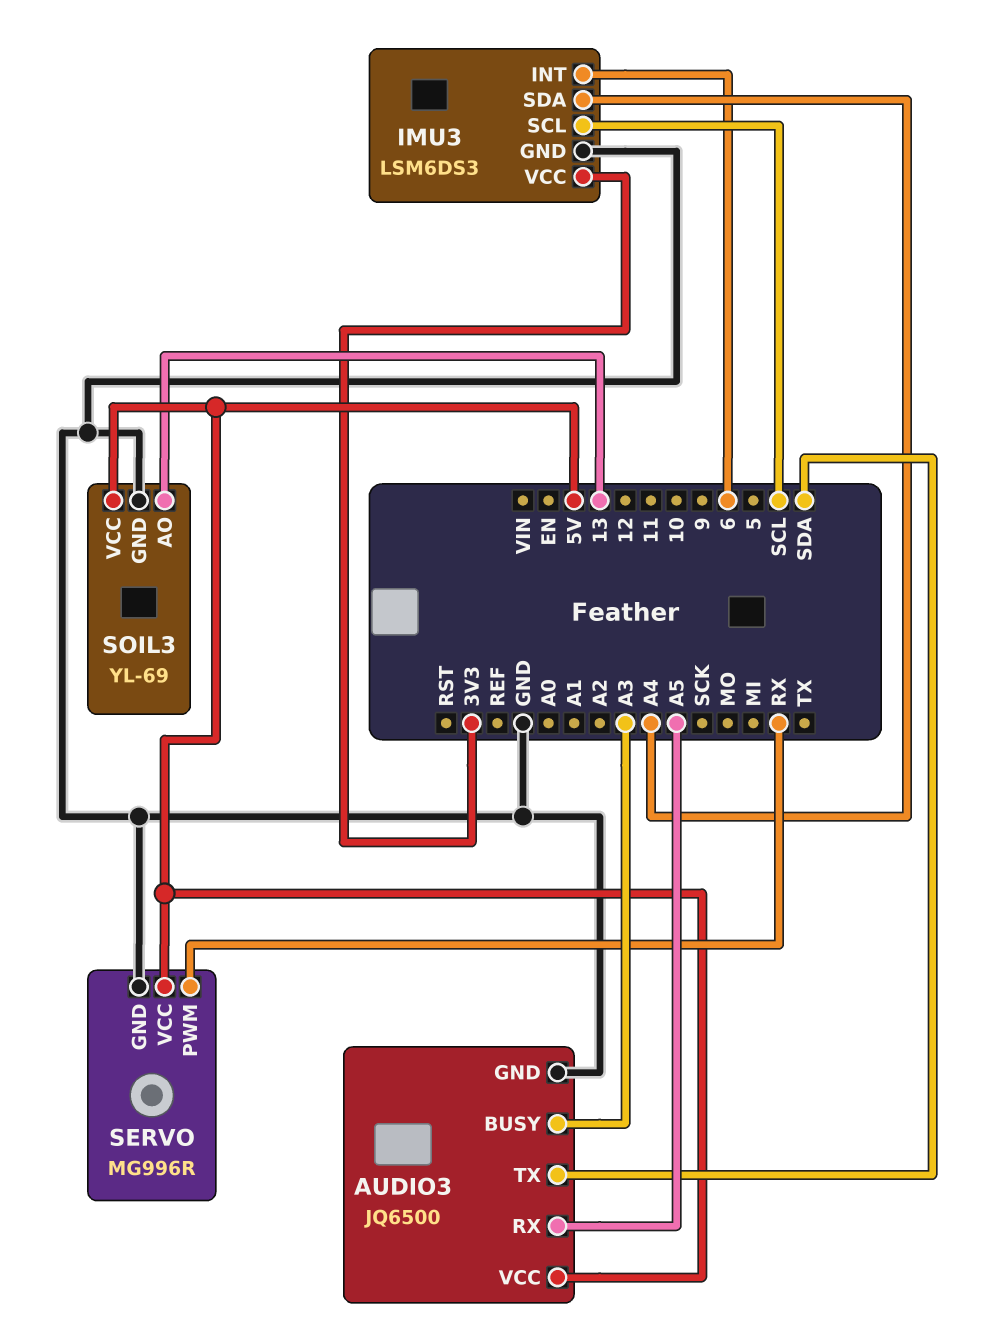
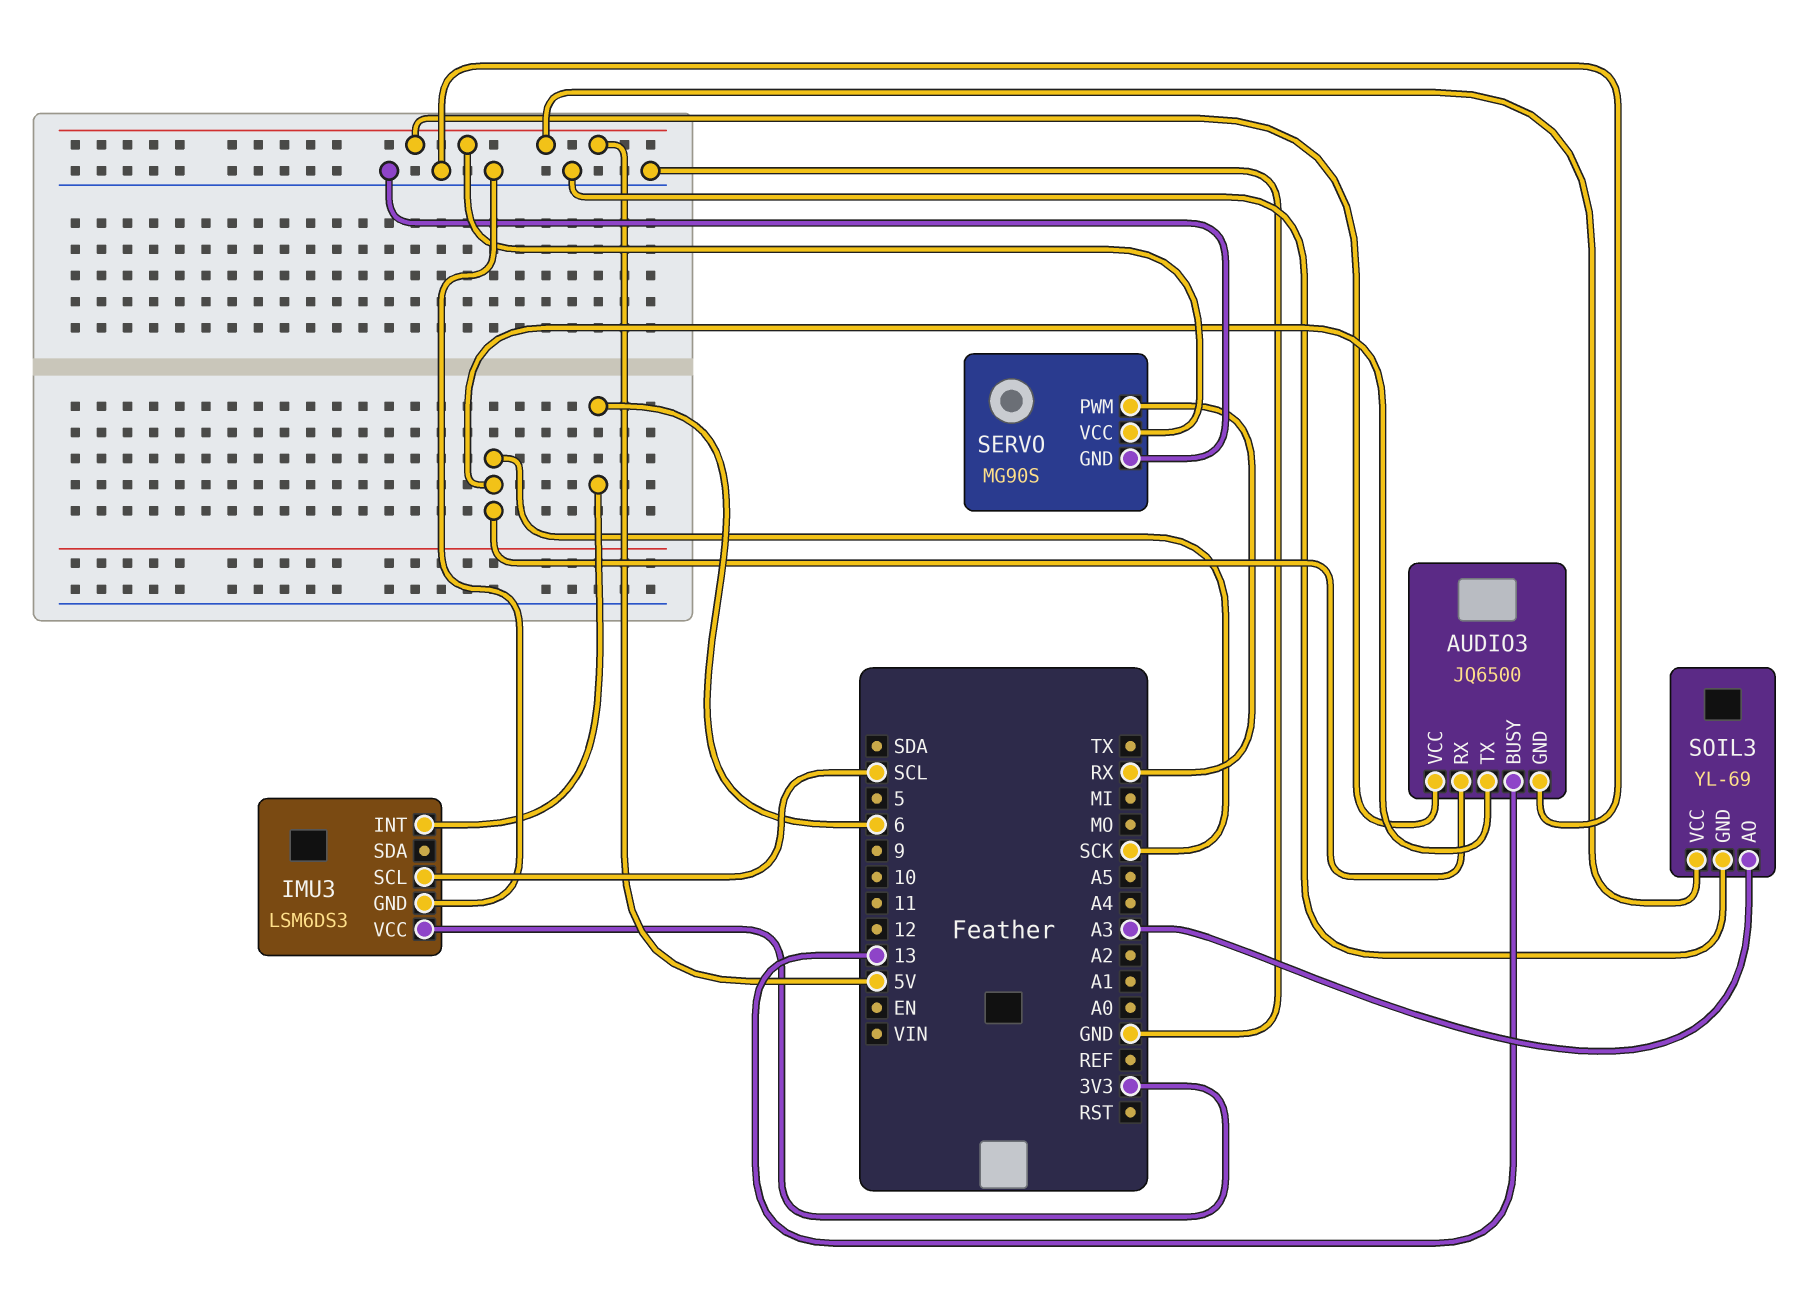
AUDIO3 pin BUSY: A3 -> 13
AUDIO3 pin RX: A5 -> SCK
AUDIO3 pin TX: SDA -> SCK
IMU3 pin SDA: A4 -> none
SERVO: MG996R -> MG90S
SOIL3 pin AO: 13 -> A3

